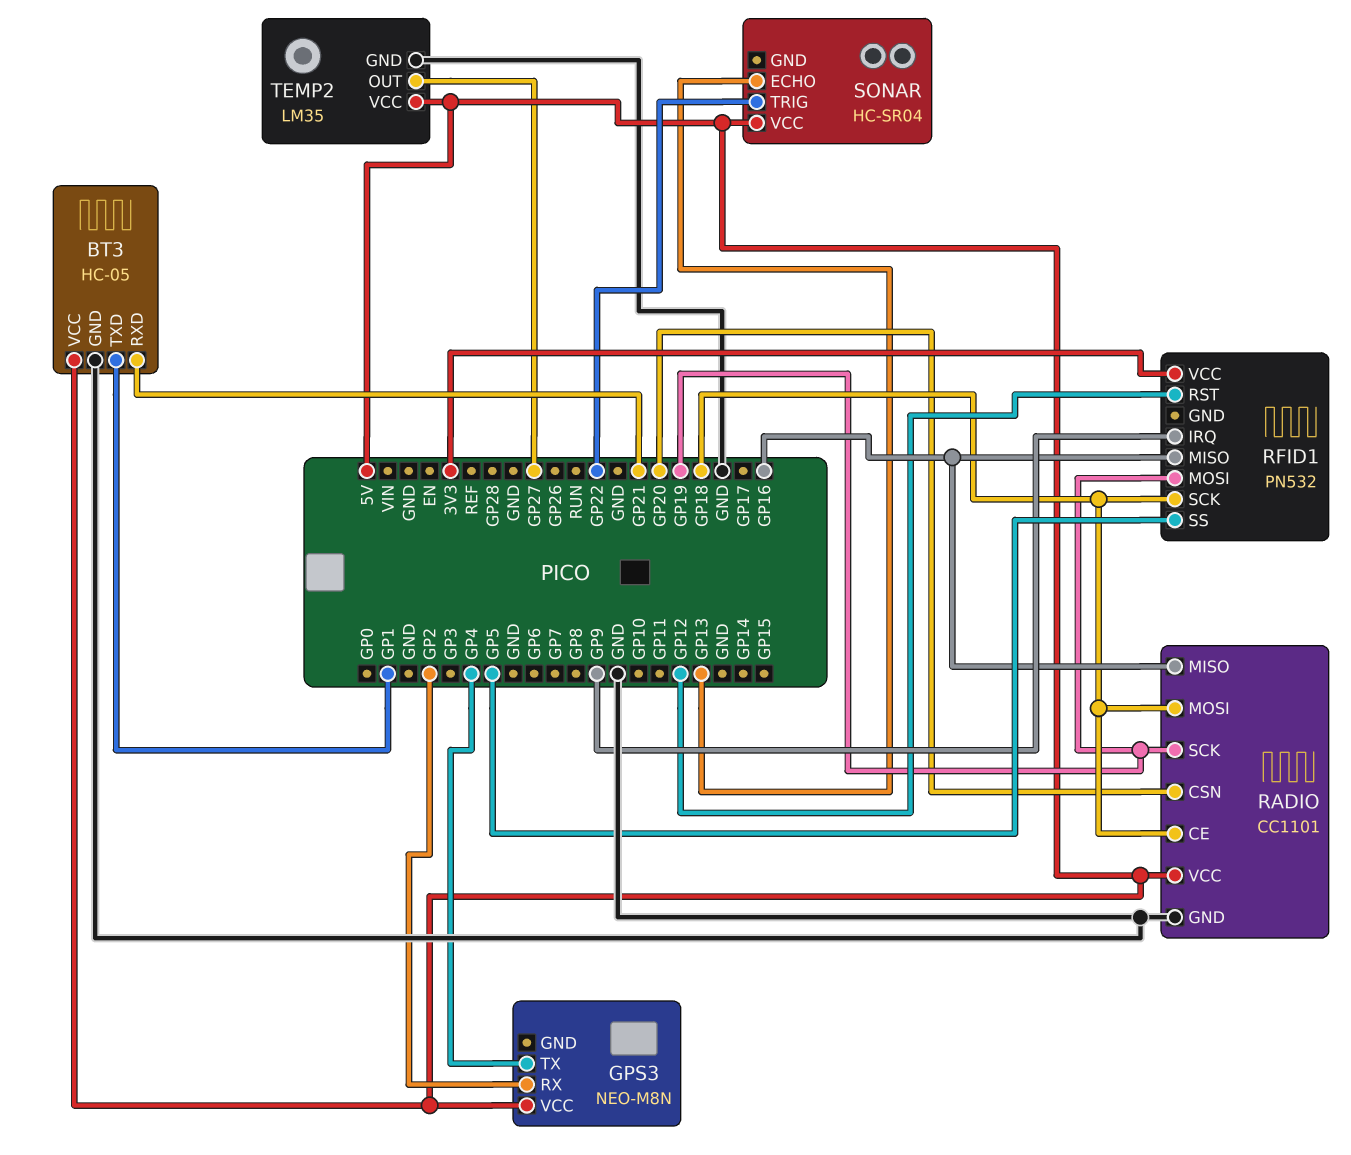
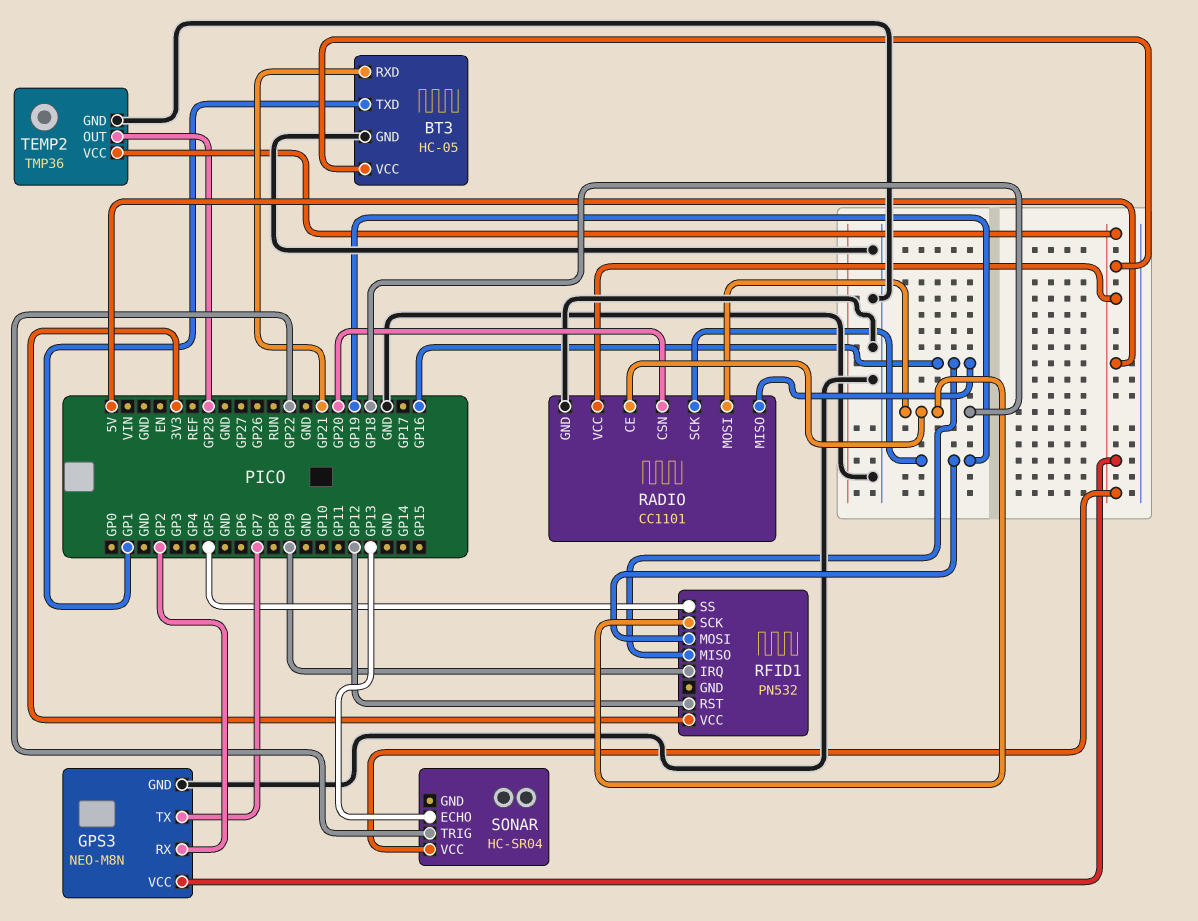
GPS3 pin GND: none -> GND
GPS3 pin TX: GP4 -> GP7
TEMP2: LM35 -> TMP36
TEMP2 pin OUT: GP27 -> GP28

